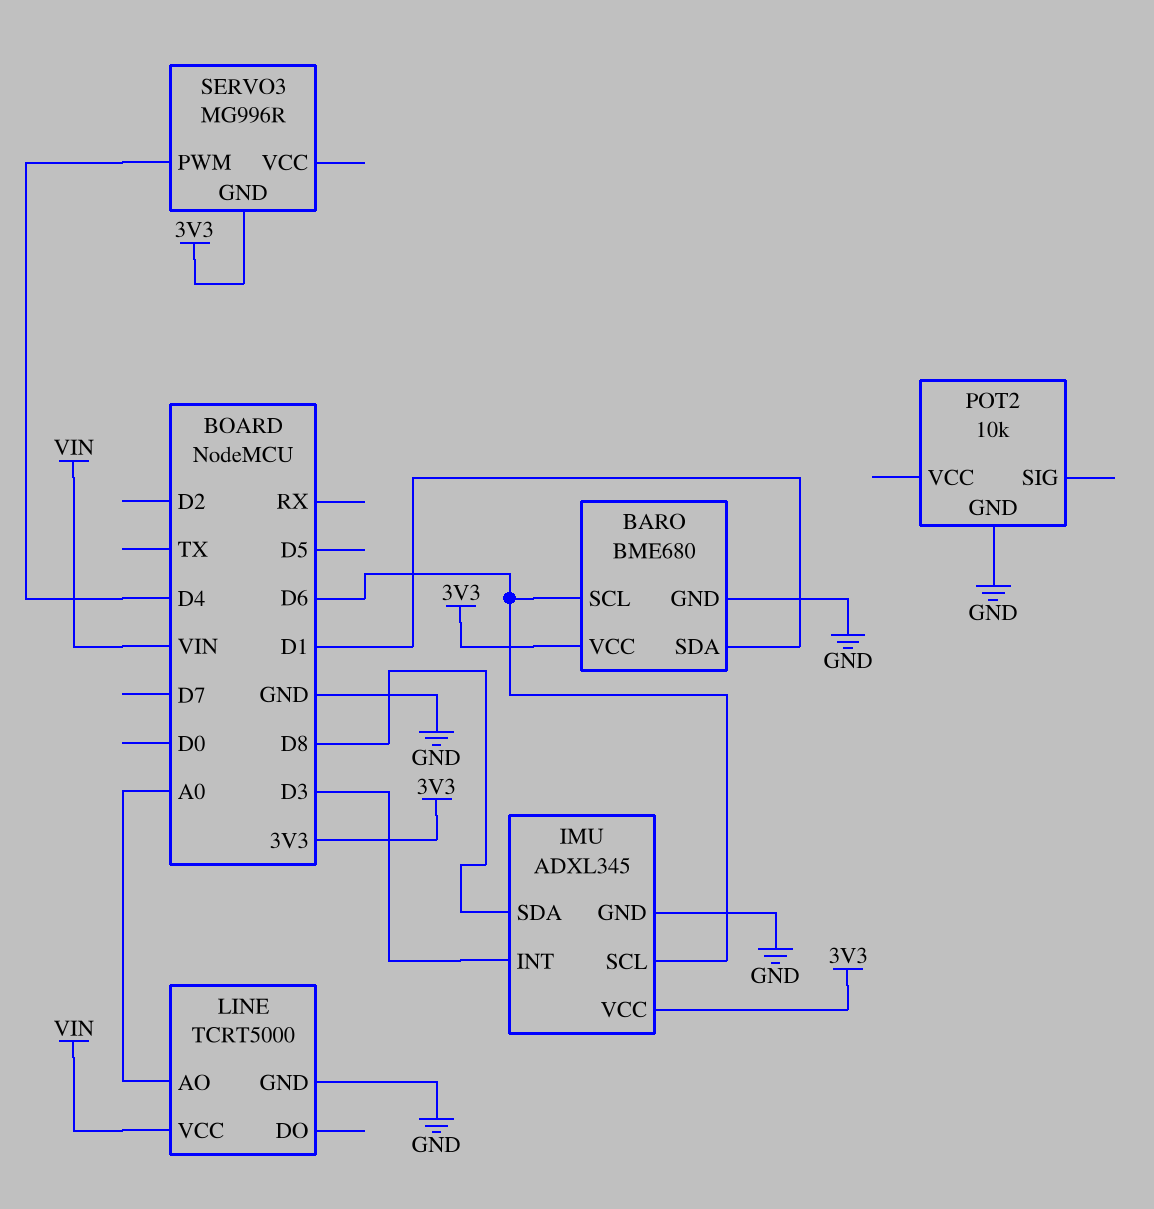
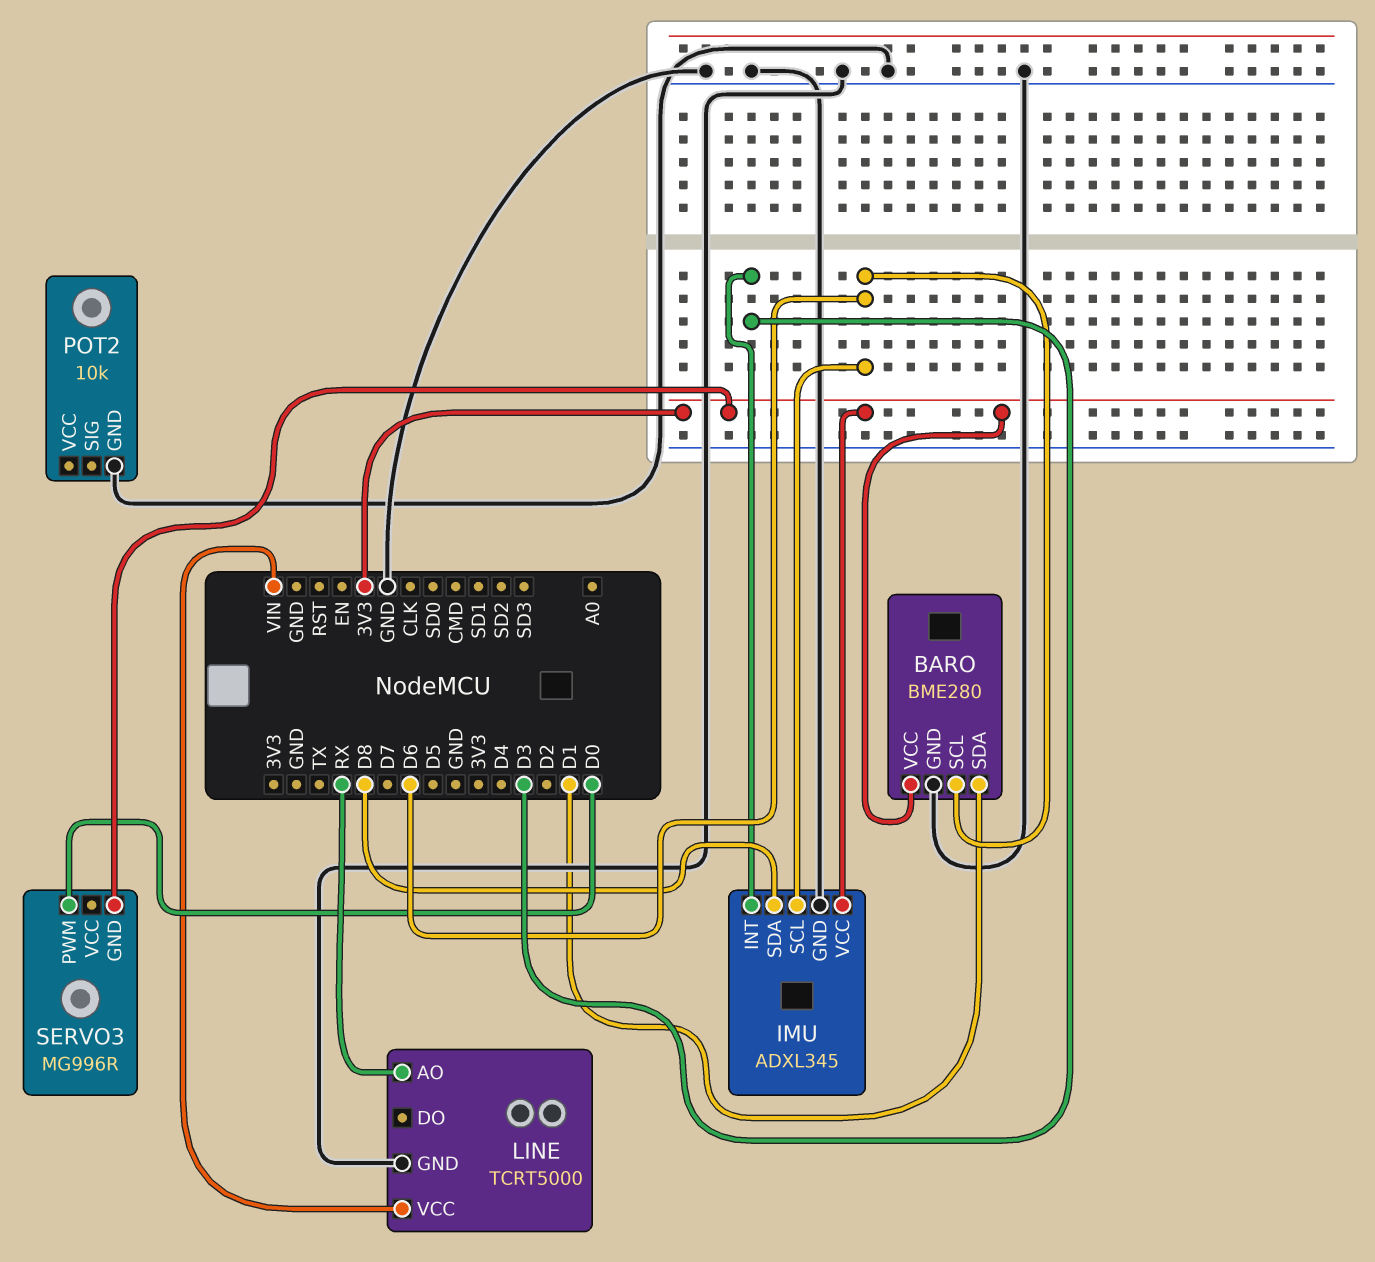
BARO: BME680 -> BME280
LINE pin AO: A0 -> RX
SERVO3 pin PWM: D4 -> D0

